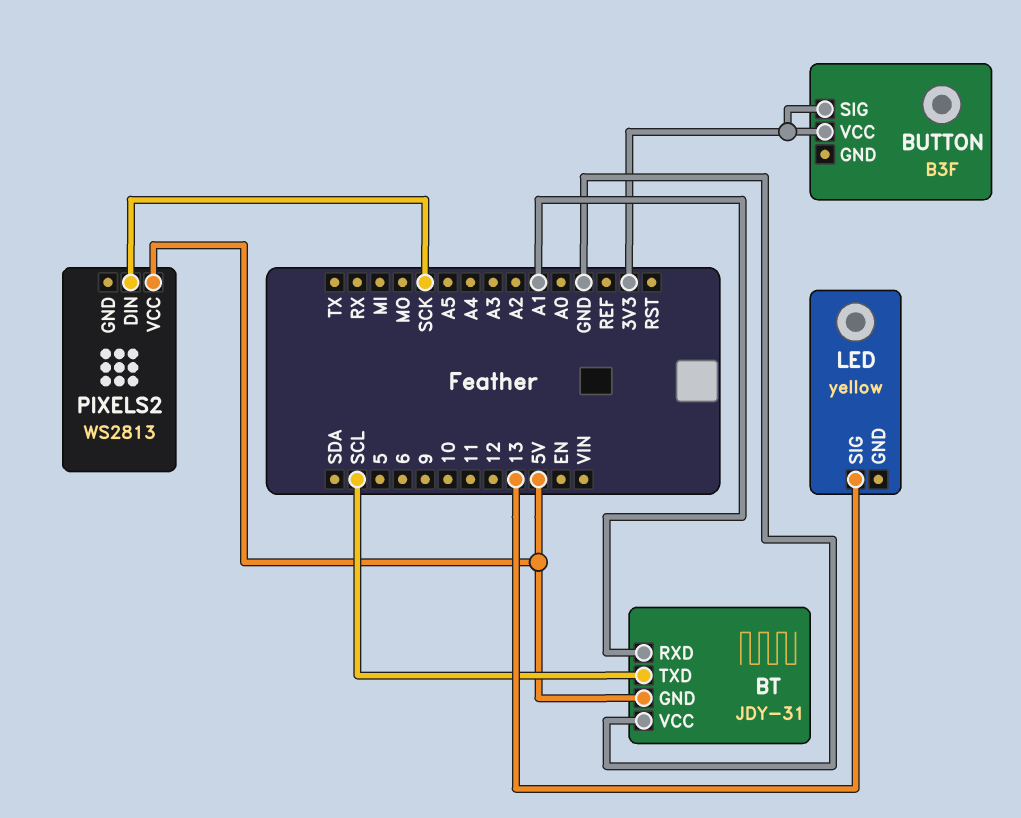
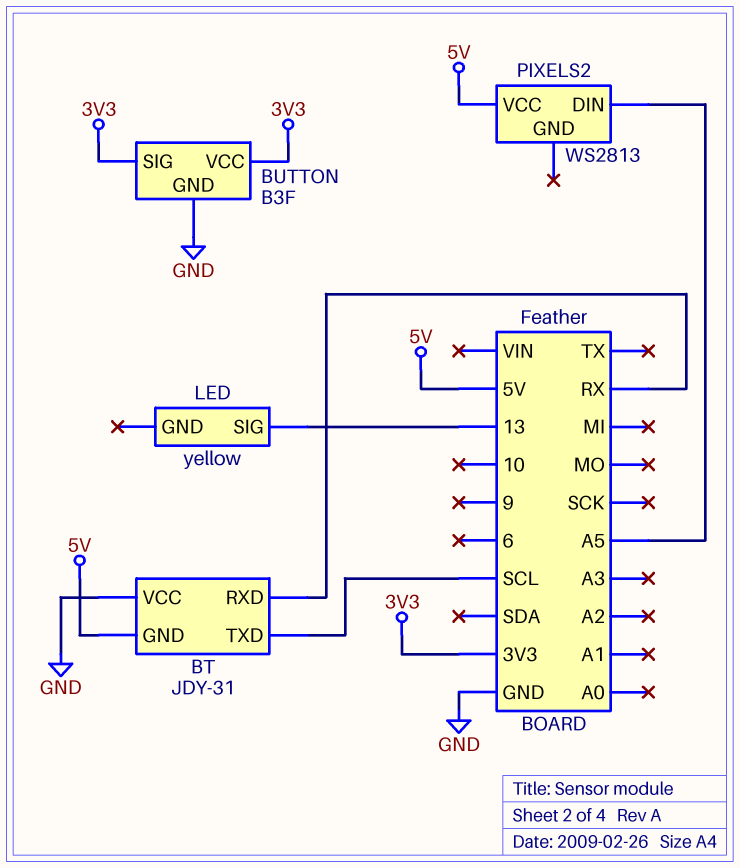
BT pin RXD: A1 -> RX
BUTTON pin GND: none -> GND
PIXELS2 pin DIN: SCK -> A5

